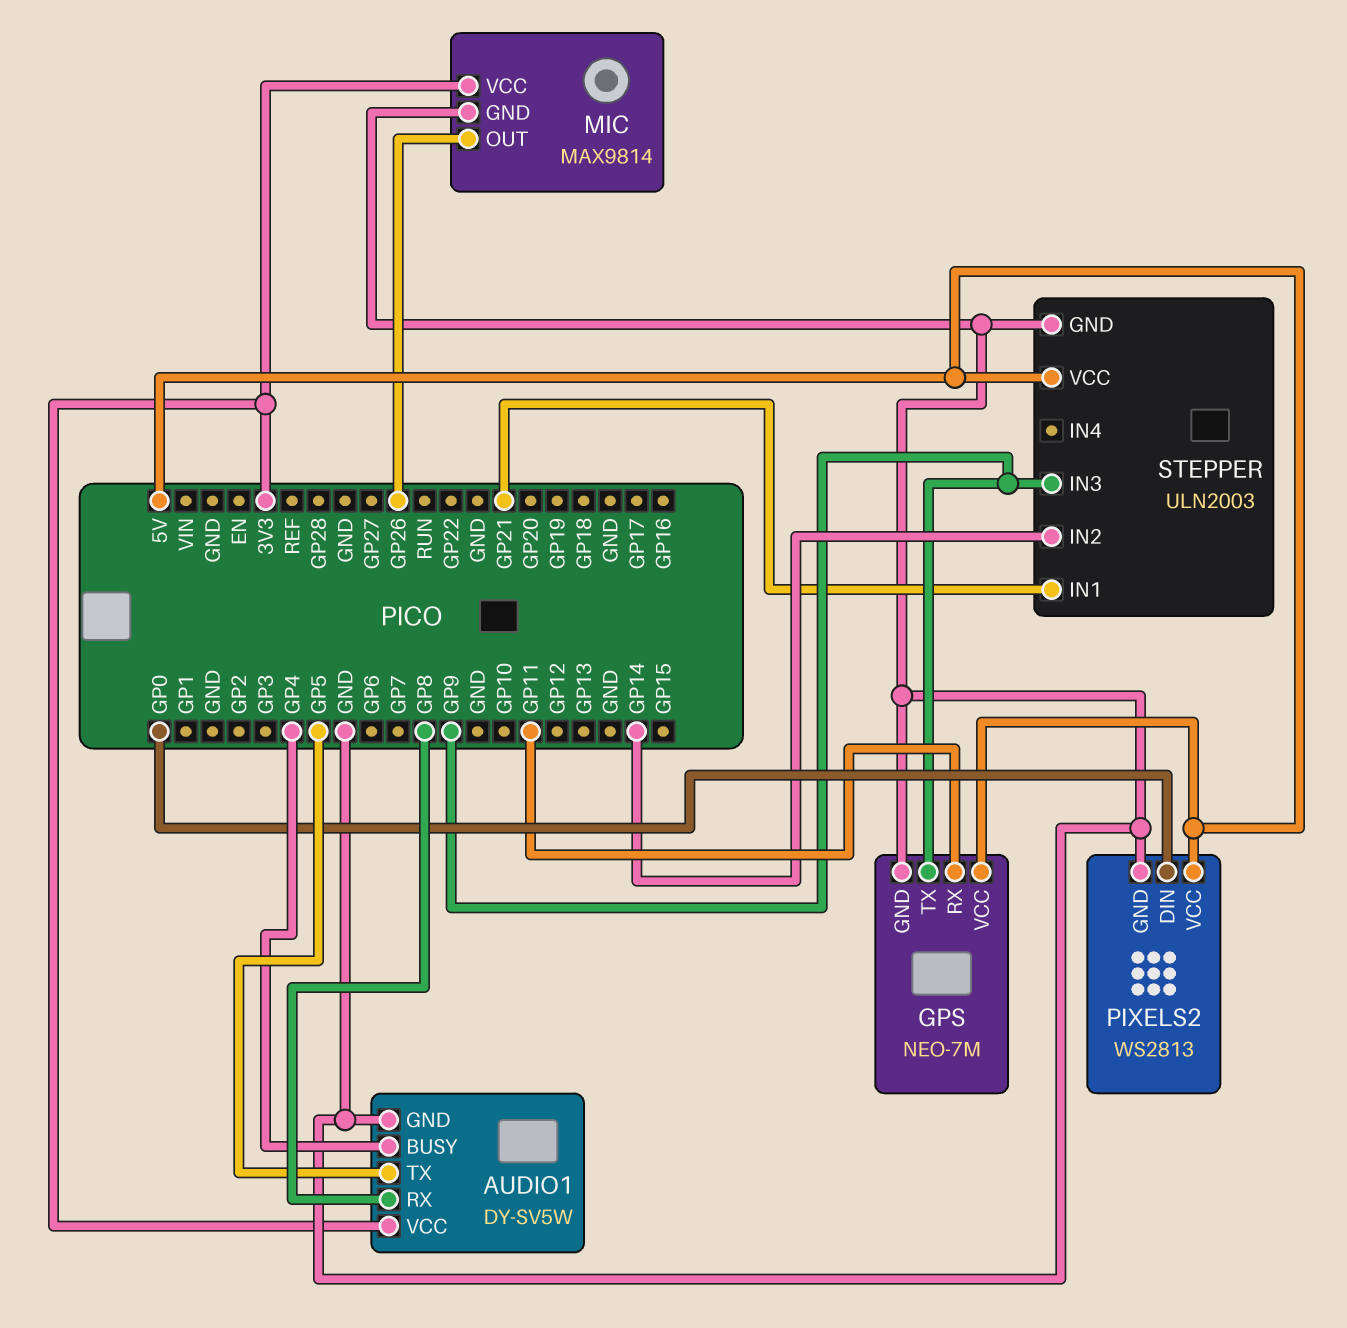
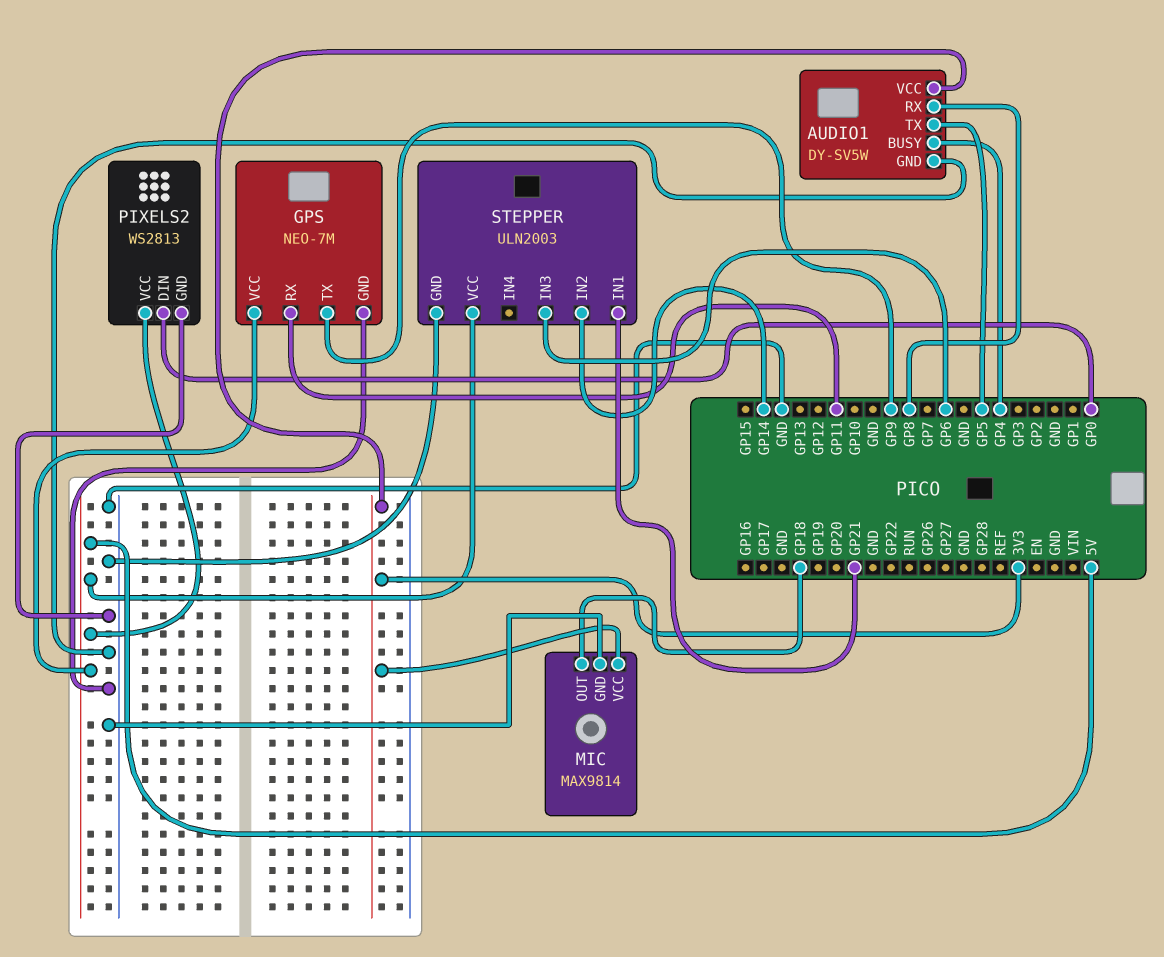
MIC pin OUT: GP26 -> GP18
STEPPER pin IN3: GP9 -> GP6

